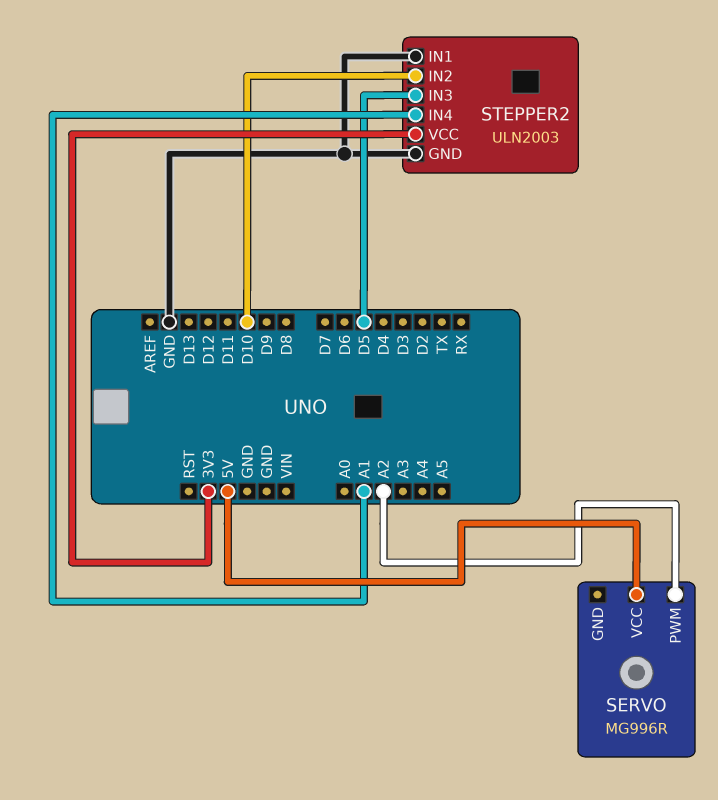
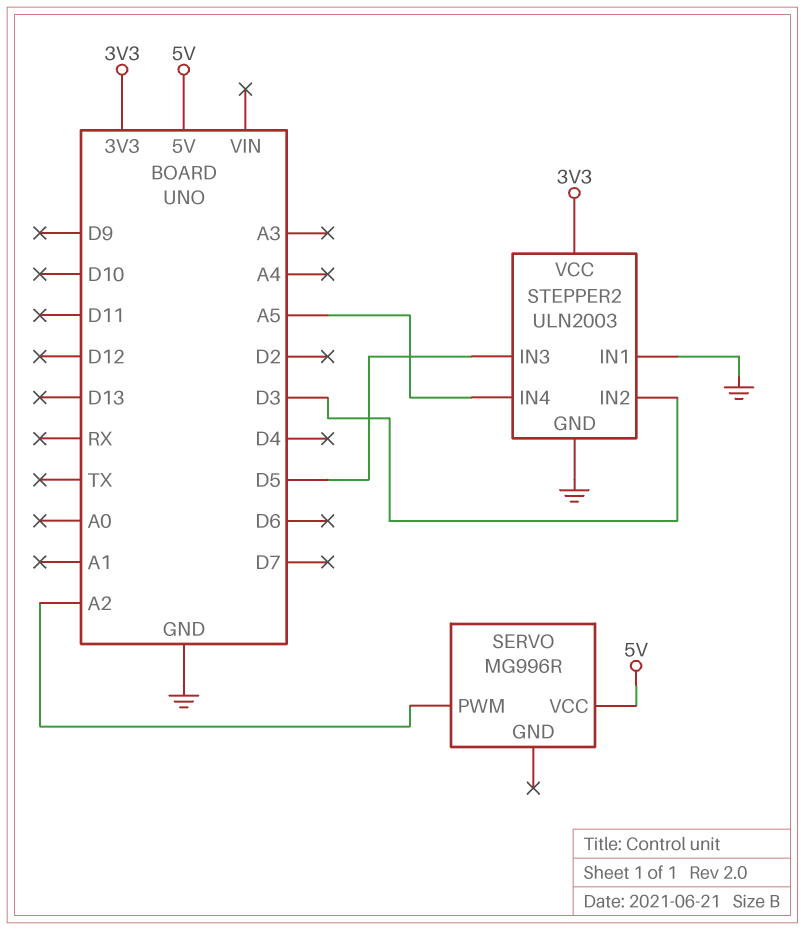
STEPPER2 pin IN2: D10 -> D3
STEPPER2 pin IN4: A1 -> A5

